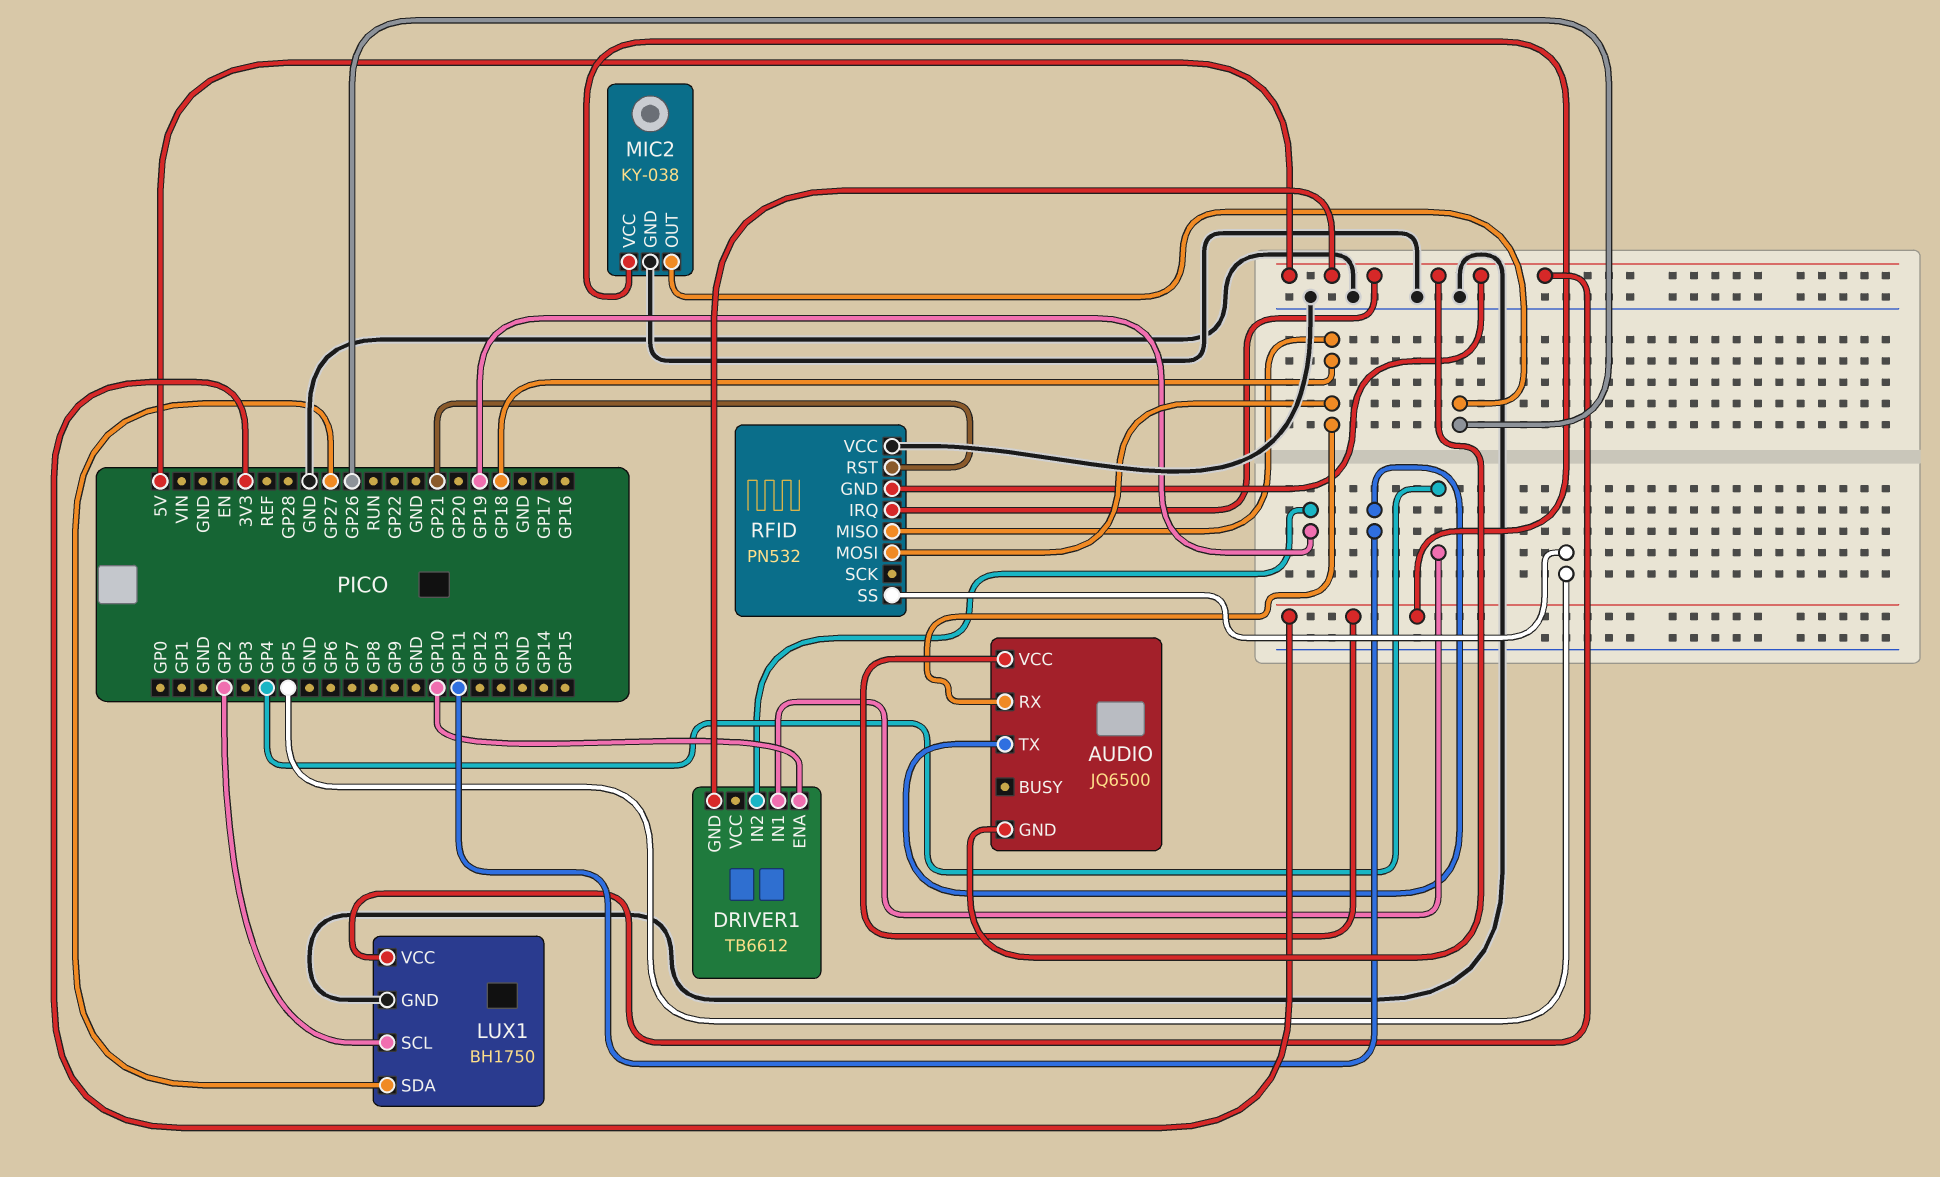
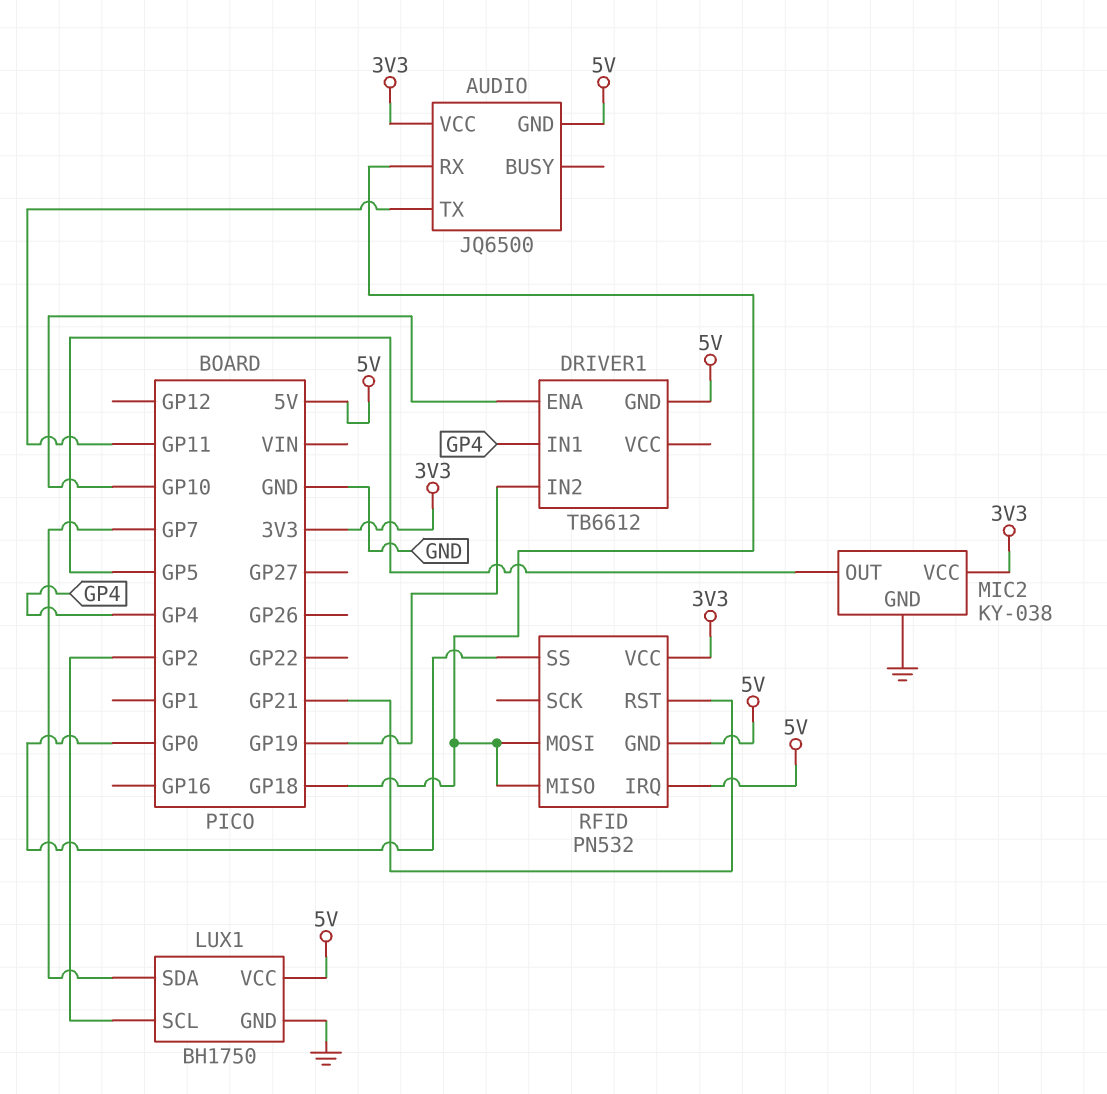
LUX1 pin SDA: GP27 -> GP7
MIC2 pin OUT: GP26 -> GP5
RFID pin SS: GP5 -> GP0
RFID pin VCC: GND -> 3V3

